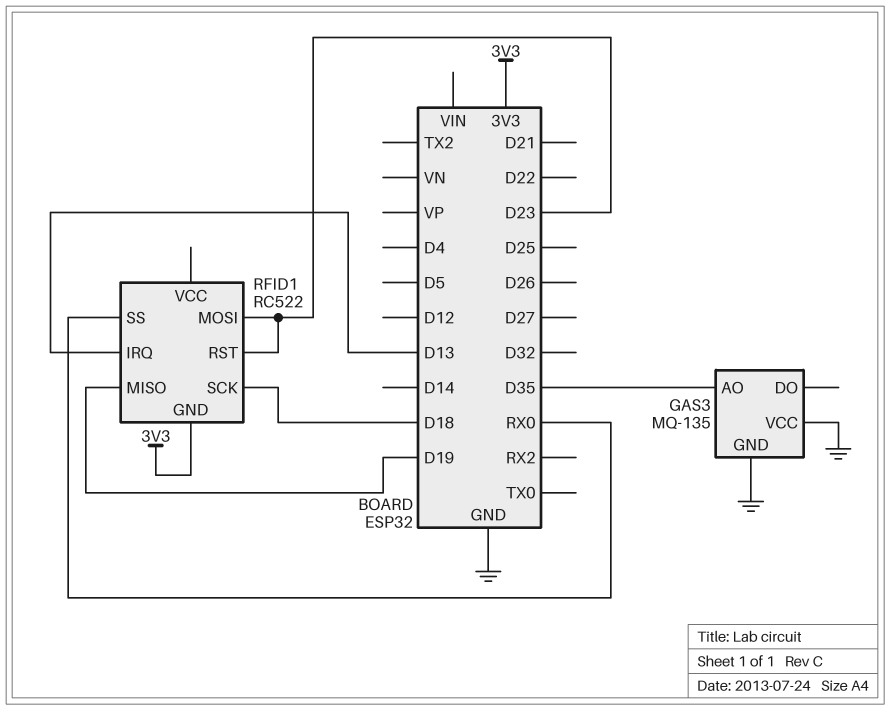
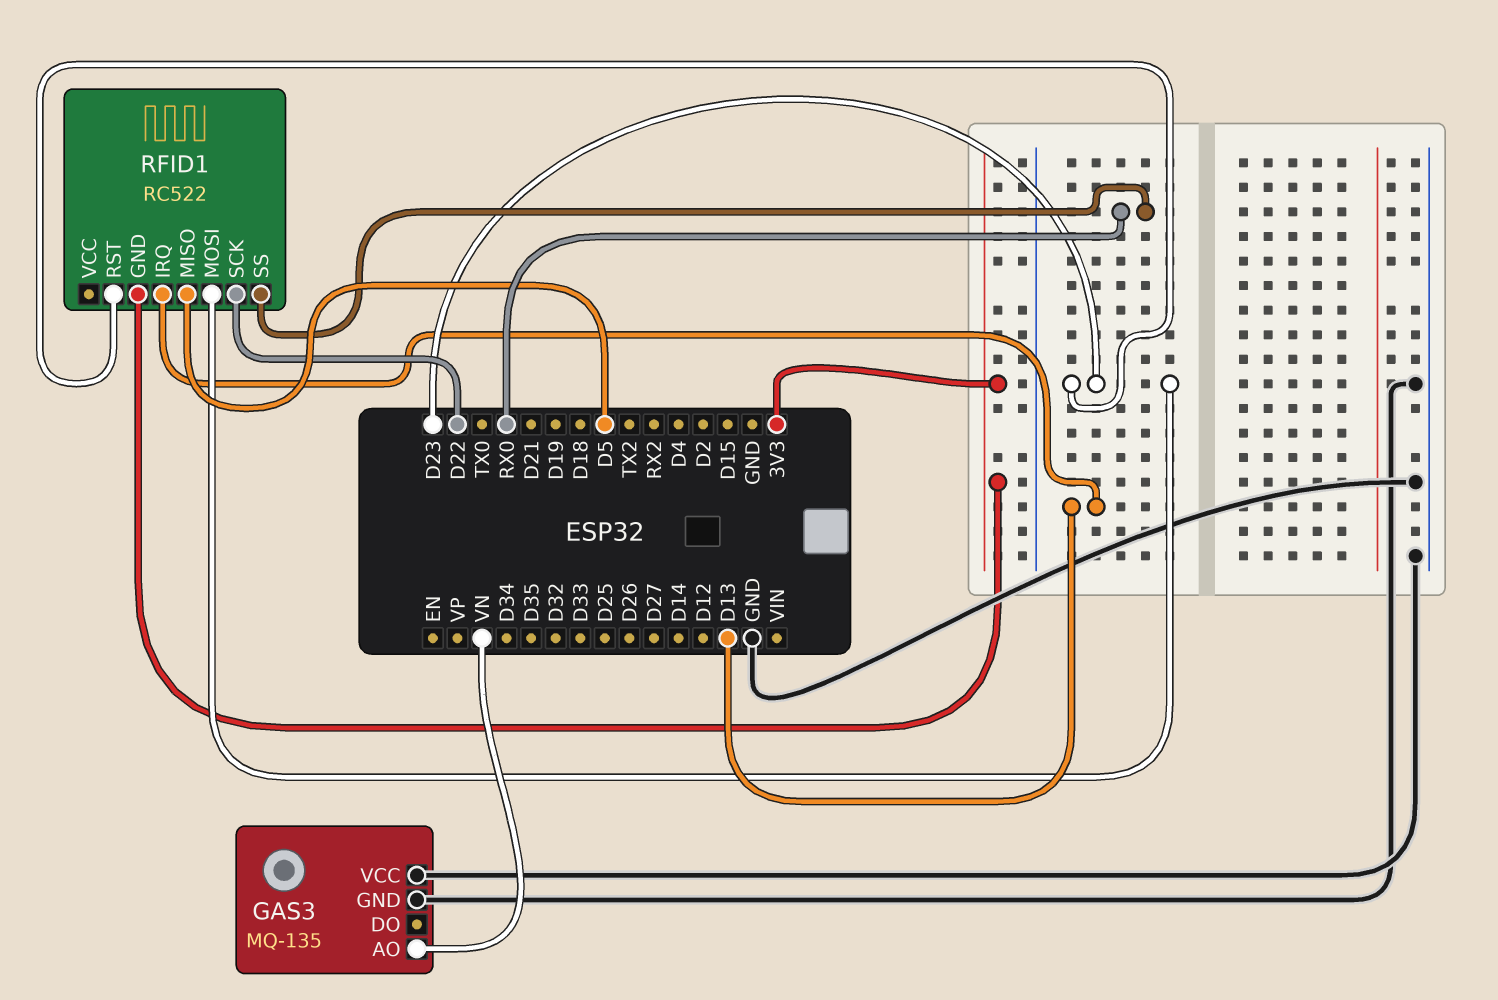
GAS3 pin AO: D35 -> VN
RFID1 pin MISO: D19 -> D5
RFID1 pin SCK: D18 -> D22

